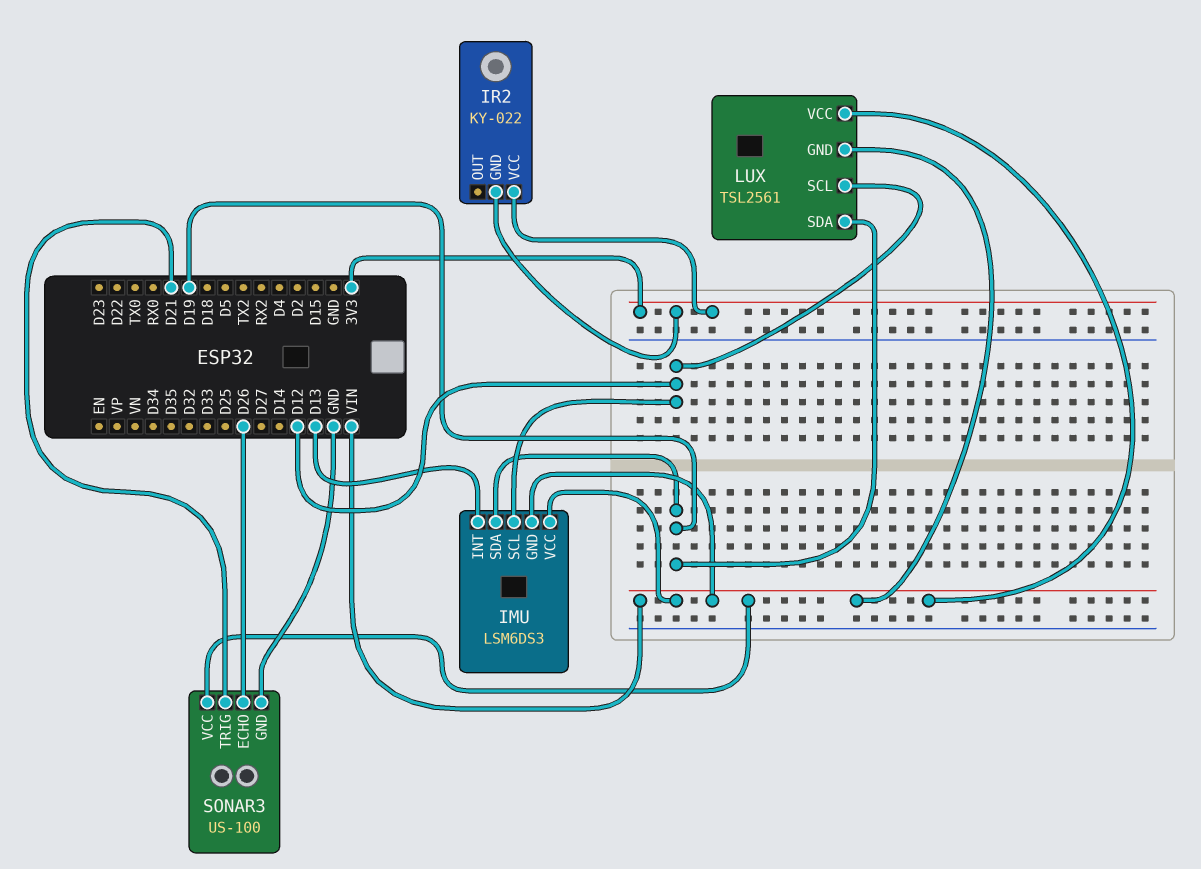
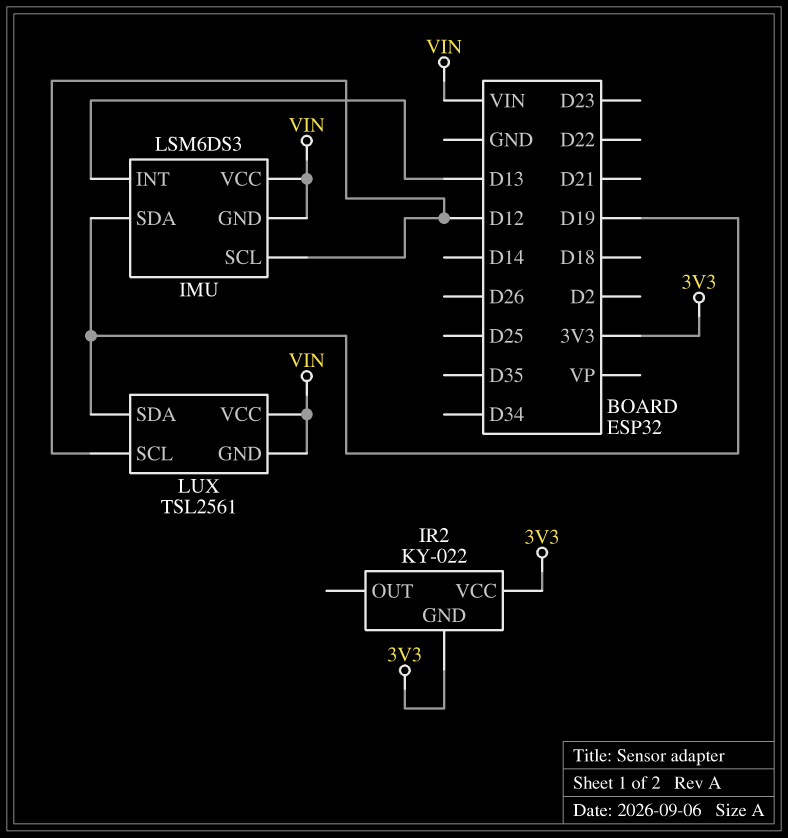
SONAR3: US-100 -> none
SONAR3 pin ECHO: D26 -> none
SONAR3 pin GND: GND -> none
SONAR3 pin TRIG: D21 -> none
SONAR3 pin VCC: VIN -> none

